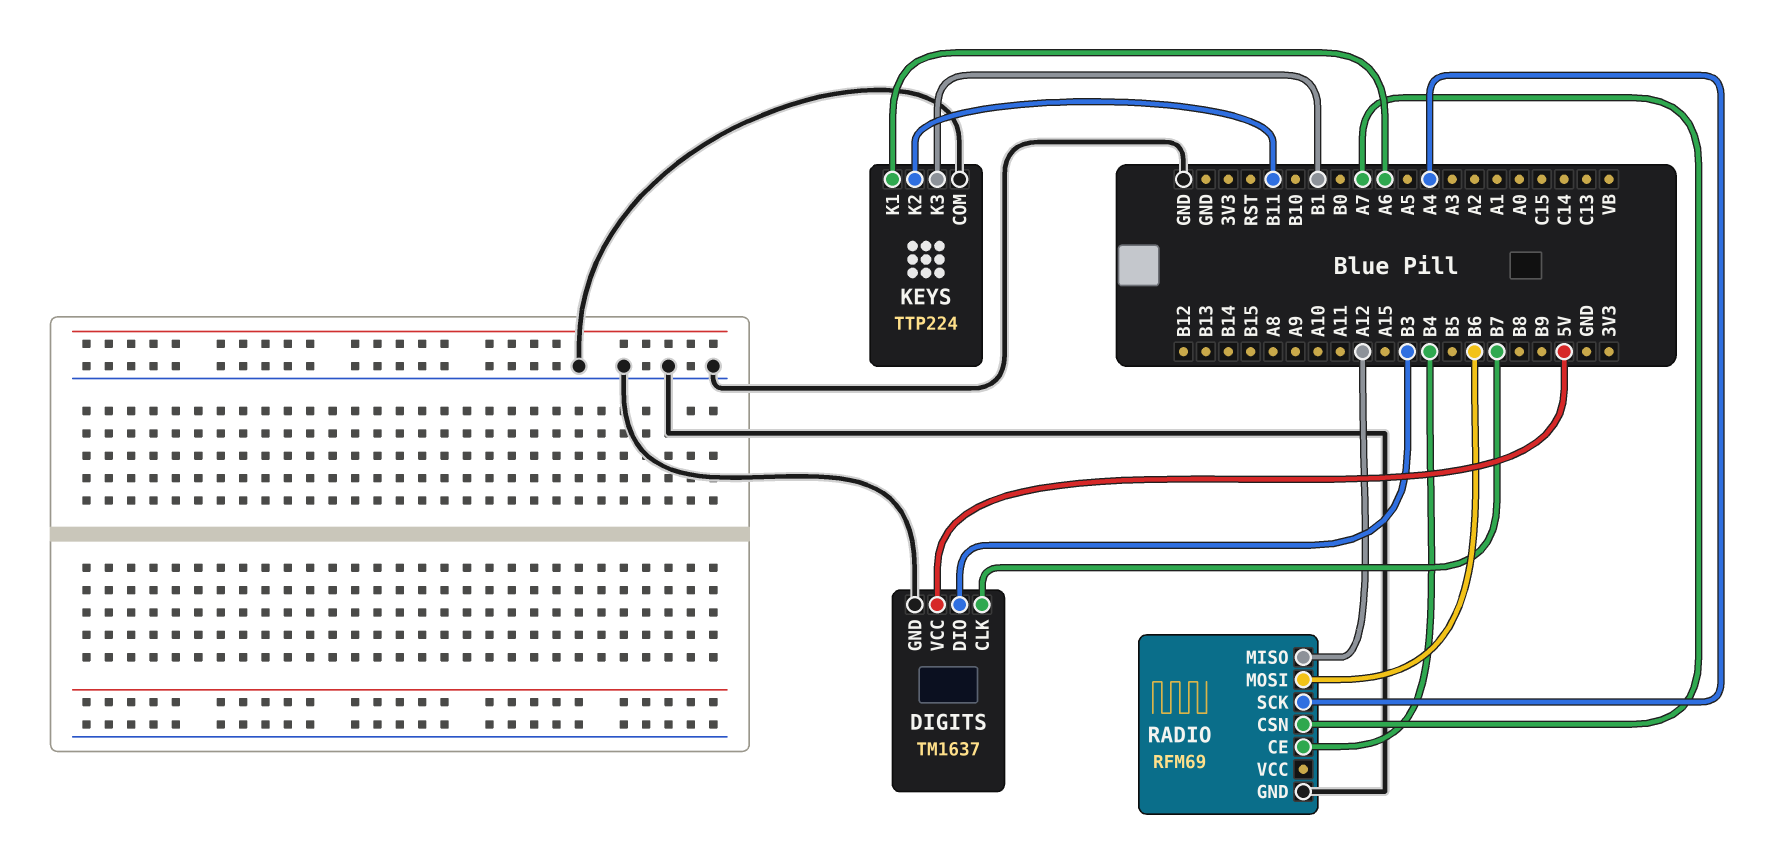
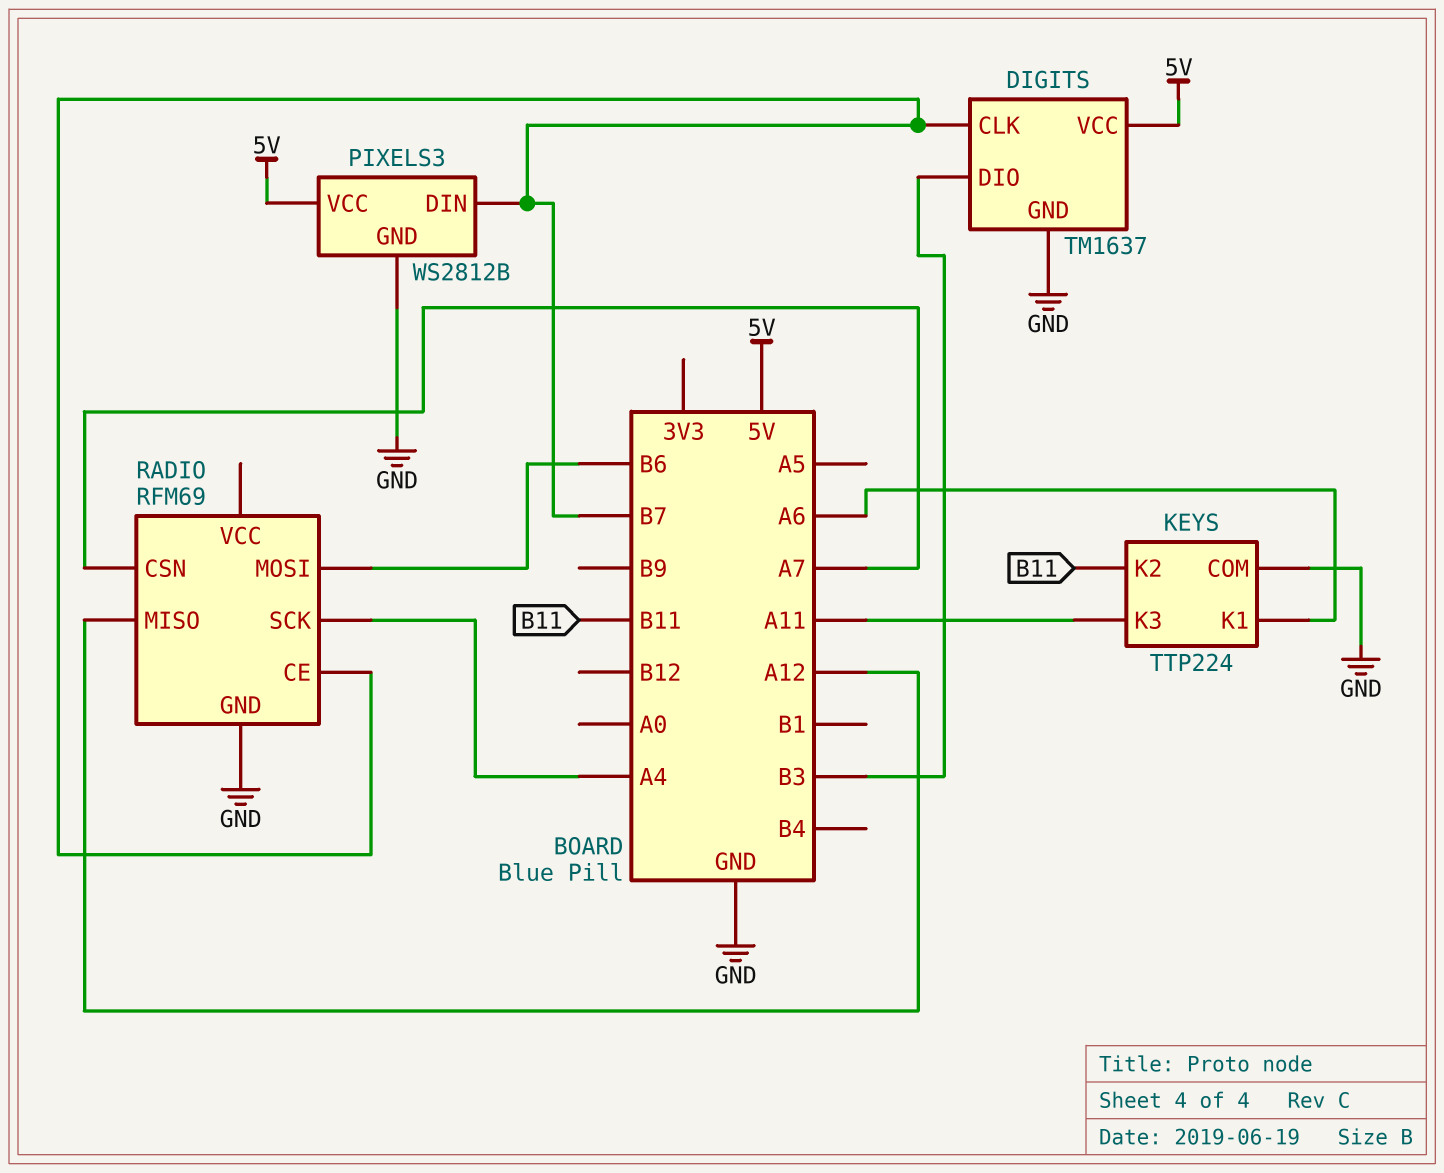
KEYS pin K3: B1 -> A11
PIXELS3: none -> WS2812B
PIXELS3 pin DIN: none -> B7
PIXELS3 pin GND: none -> GND
PIXELS3 pin VCC: none -> 5V
RADIO pin CE: B4 -> B7

